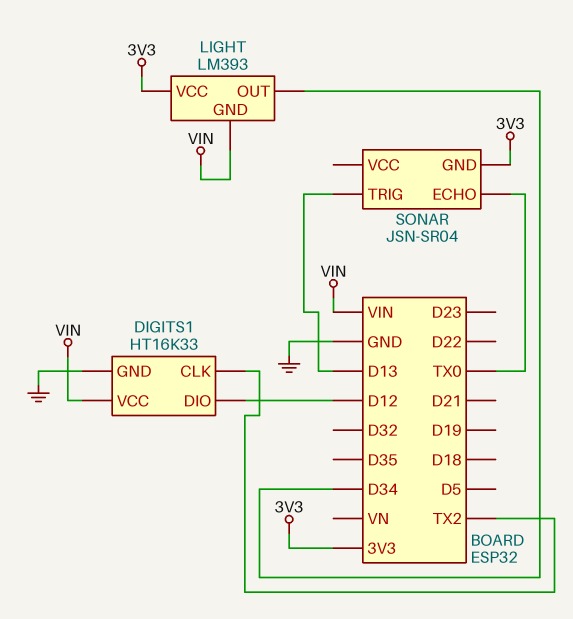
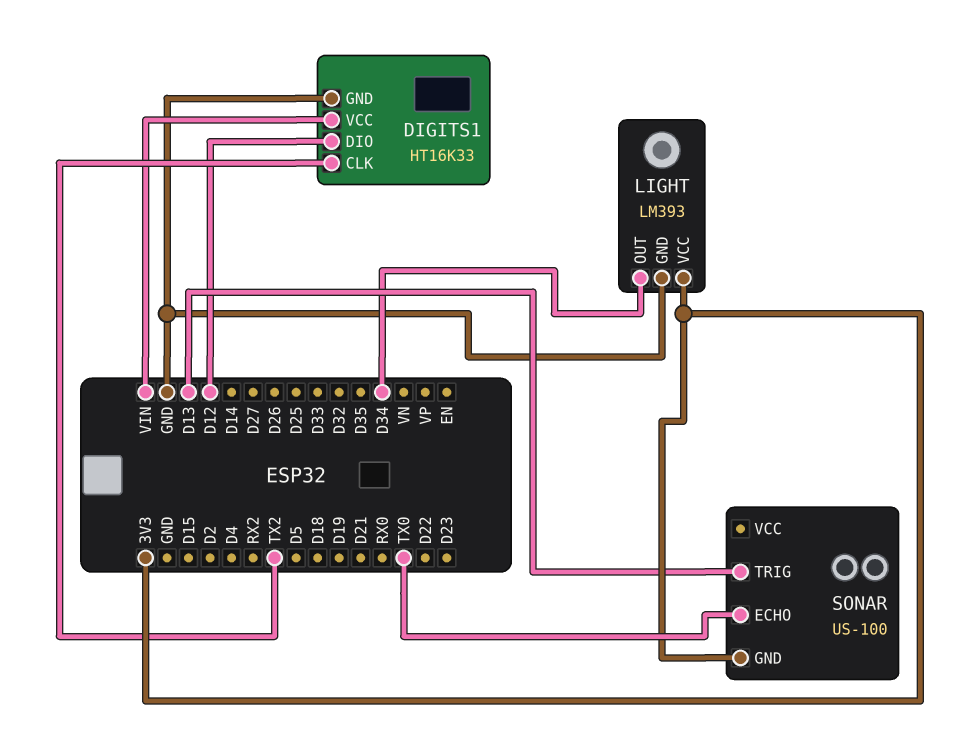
LIGHT pin GND: VIN -> GND
SONAR: JSN-SR04 -> US-100

